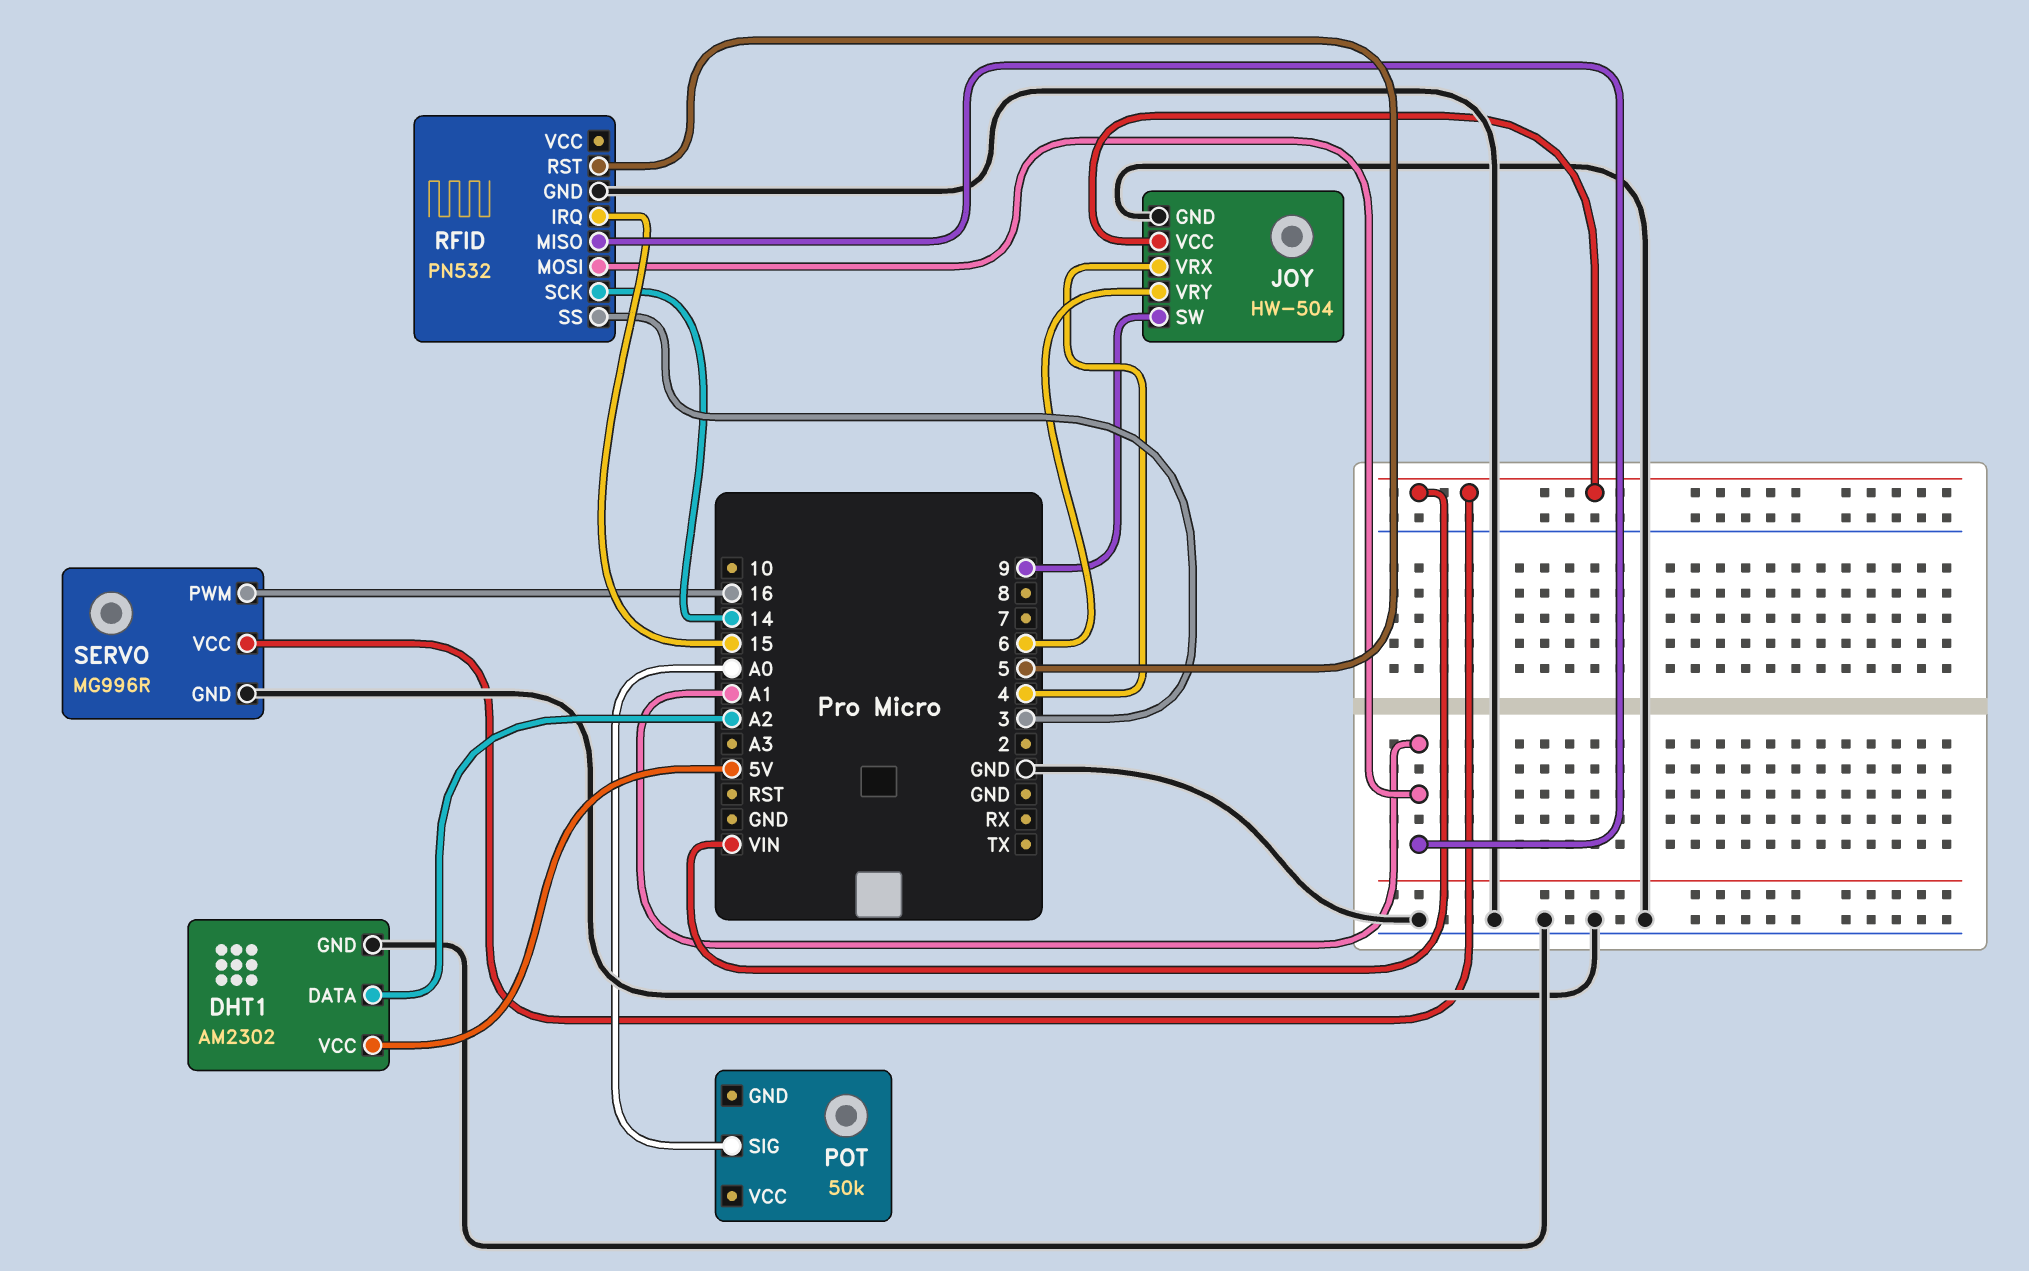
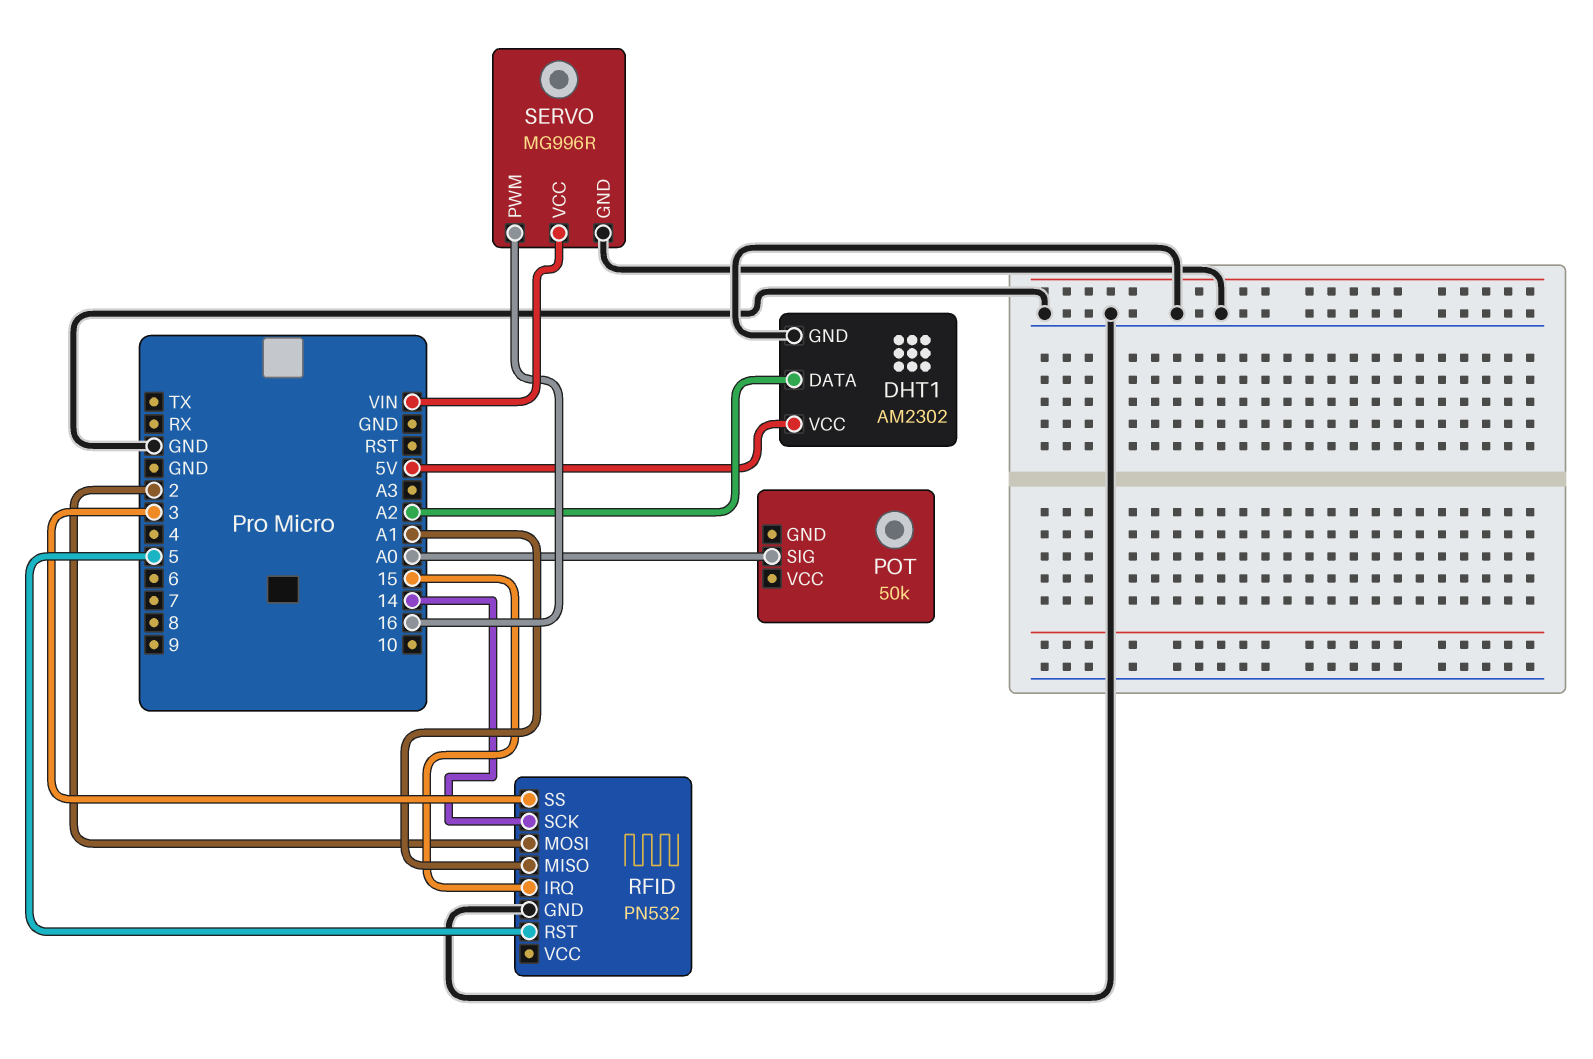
JOY: HW-504 -> none
JOY pin GND: GND -> none
JOY pin SW: 9 -> none
JOY pin VCC: VIN -> none
JOY pin VRX: 4 -> none
JOY pin VRY: 6 -> none
RFID pin MOSI: A1 -> 2

